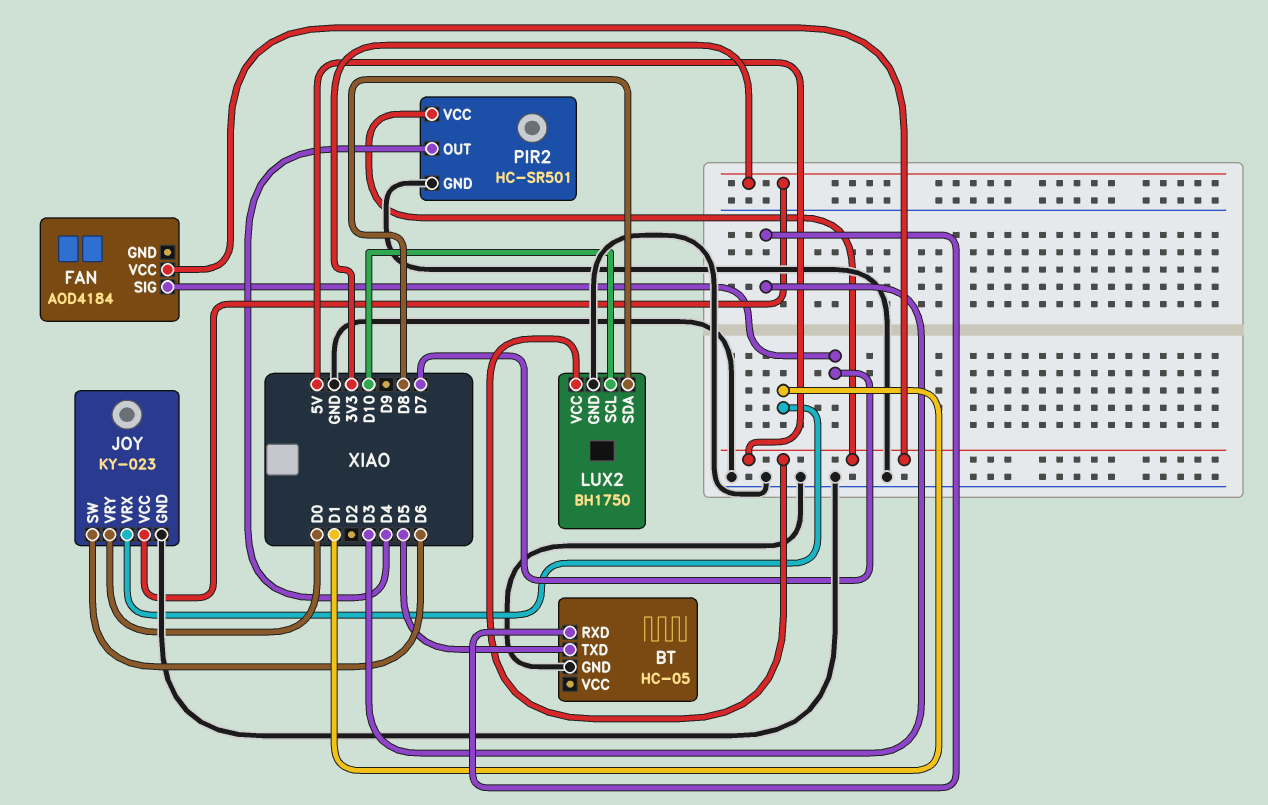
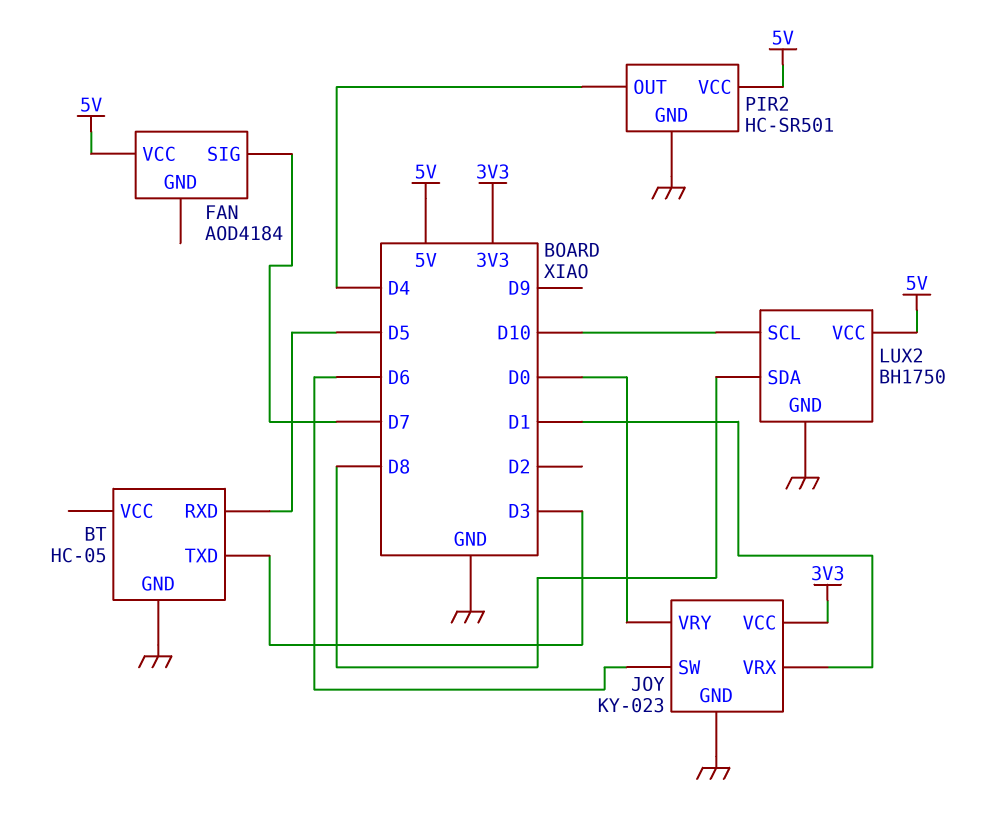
BT pin RXD: D3 -> D5
BT pin TXD: D5 -> D3

